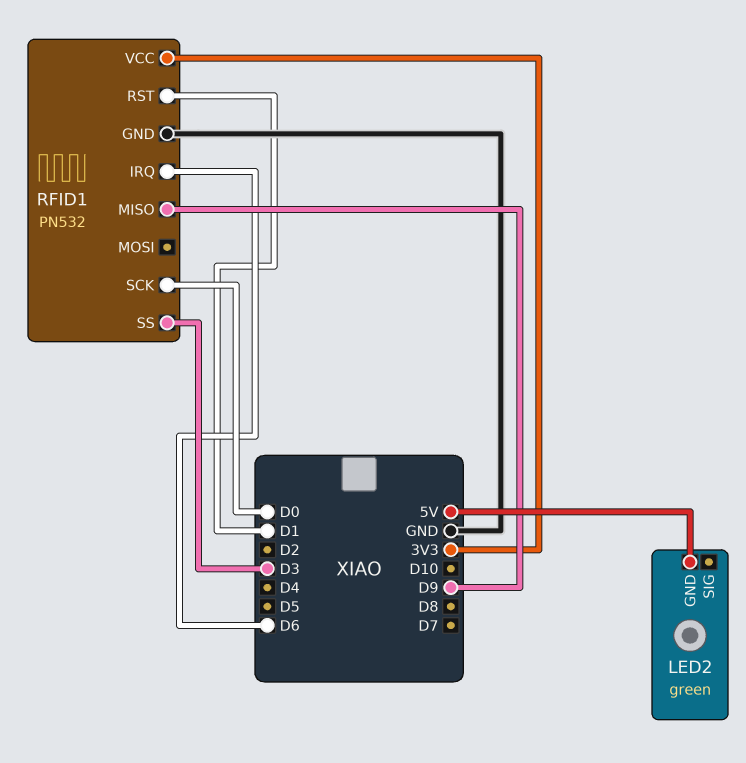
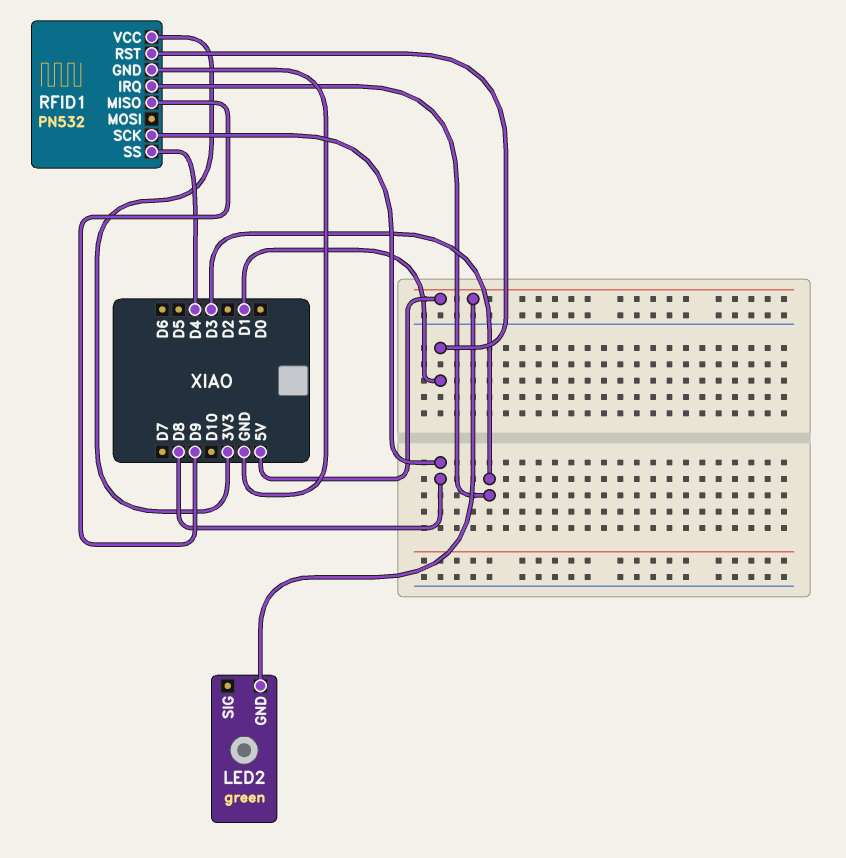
RFID1 pin IRQ: D6 -> D3
RFID1 pin SCK: D0 -> D8
RFID1 pin SS: D3 -> D4

